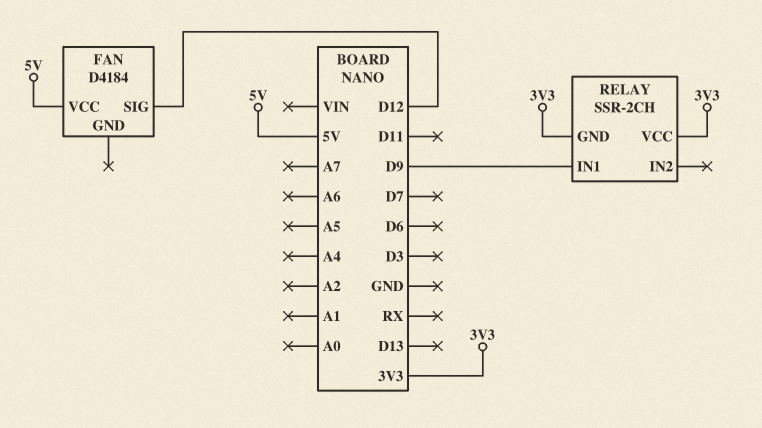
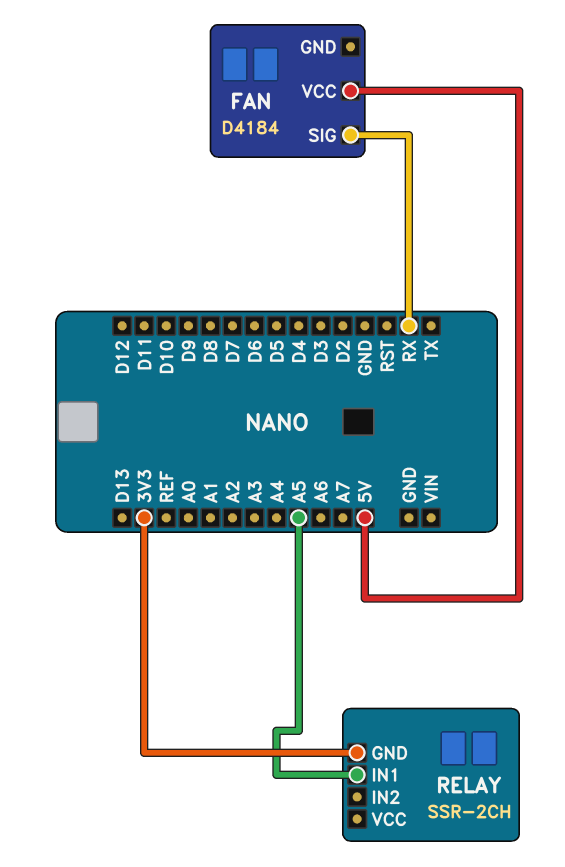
FAN pin SIG: D12 -> RX
RELAY pin IN1: D9 -> A5
RELAY pin VCC: 3V3 -> none

